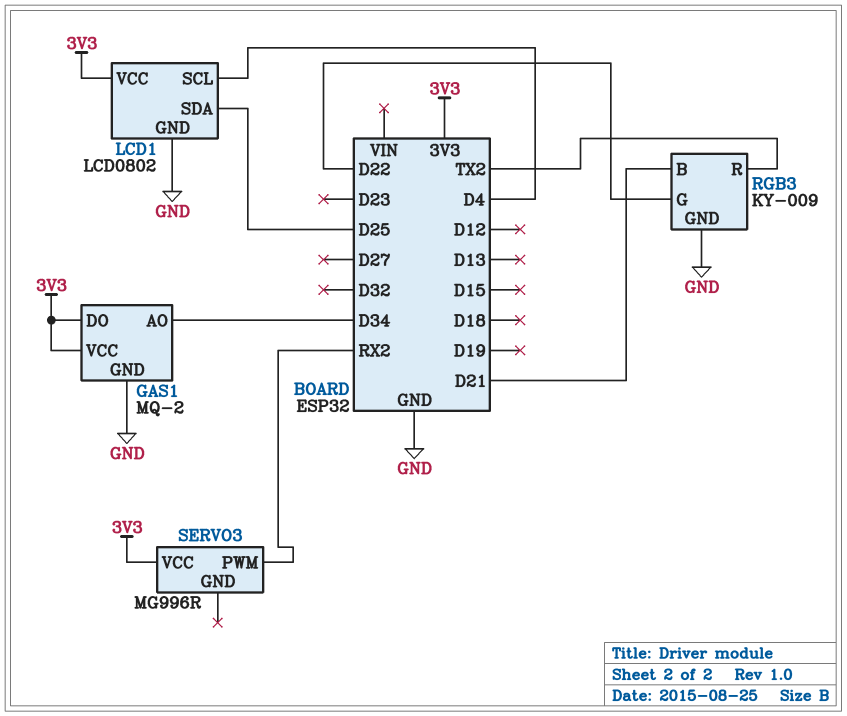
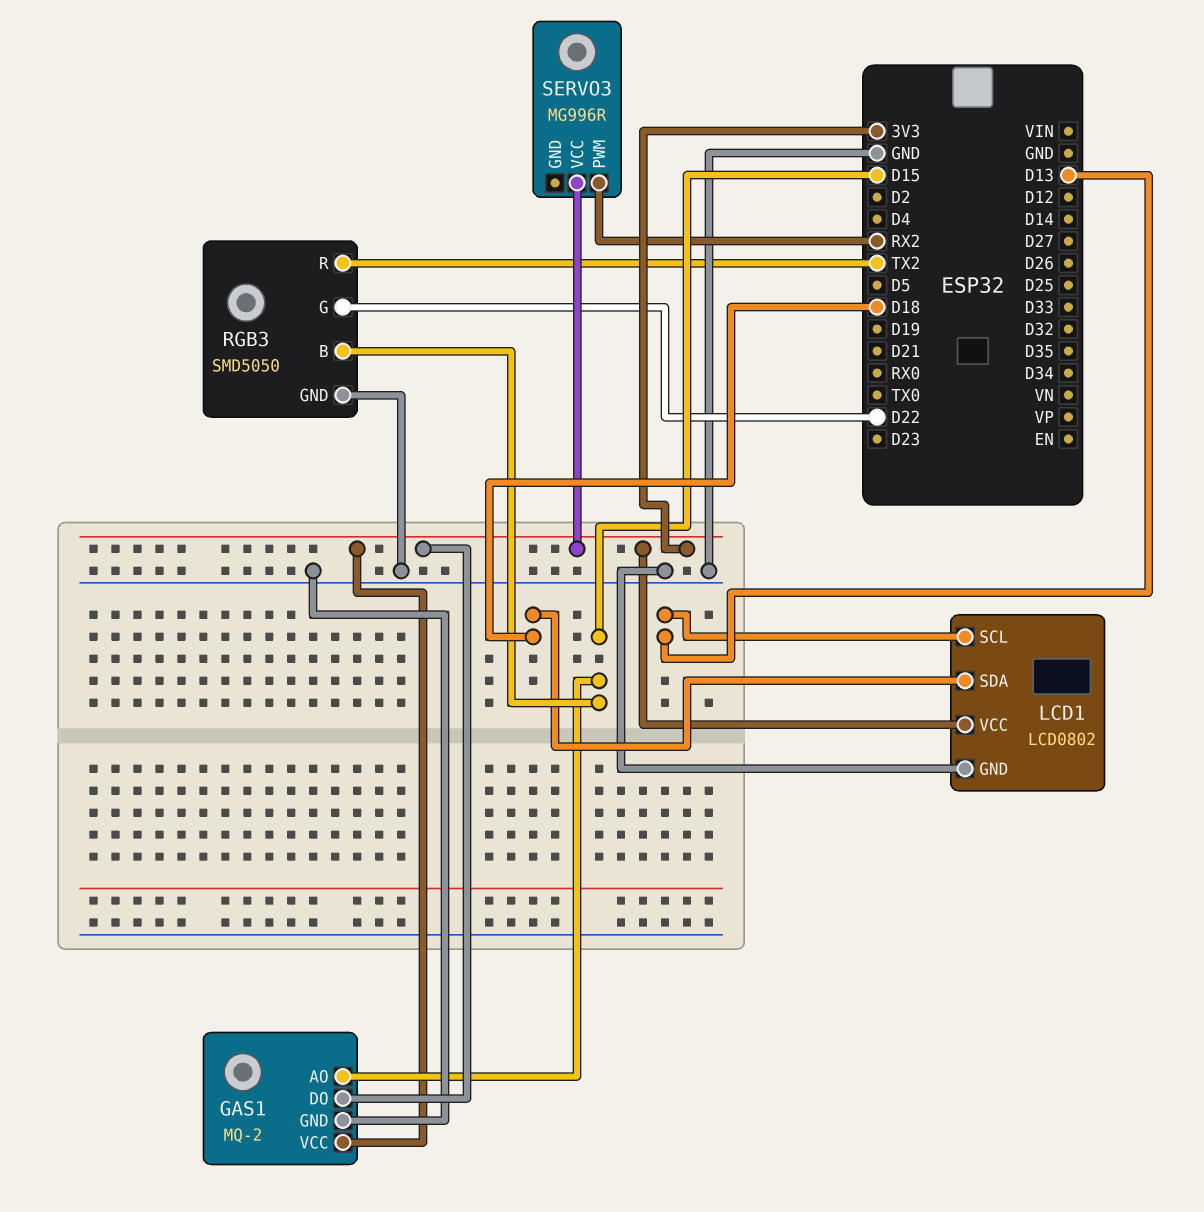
GAS1 pin AO: D34 -> D15
LCD1 pin SCL: D4 -> D13
LCD1 pin SDA: D25 -> D18
RGB3: KY-009 -> SMD5050
RGB3 pin B: D21 -> D15

